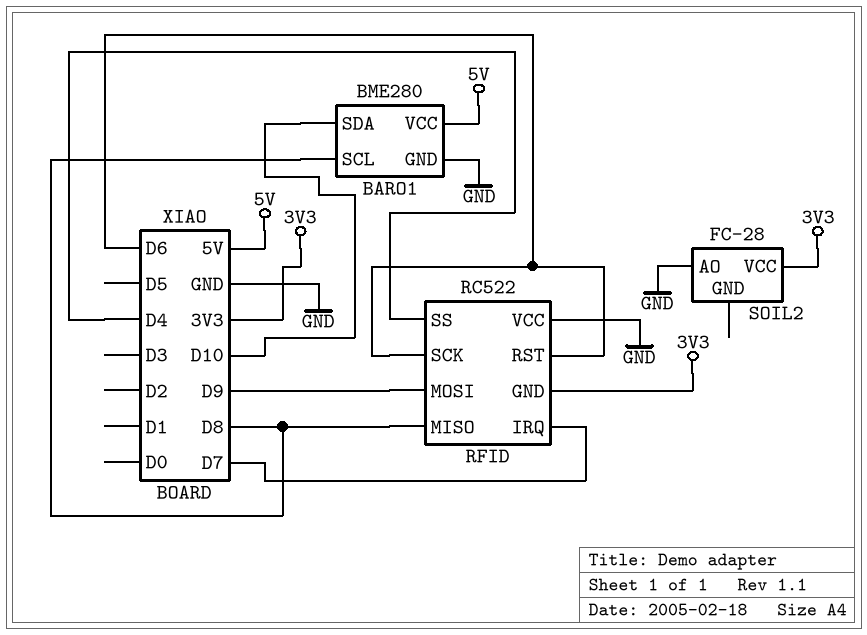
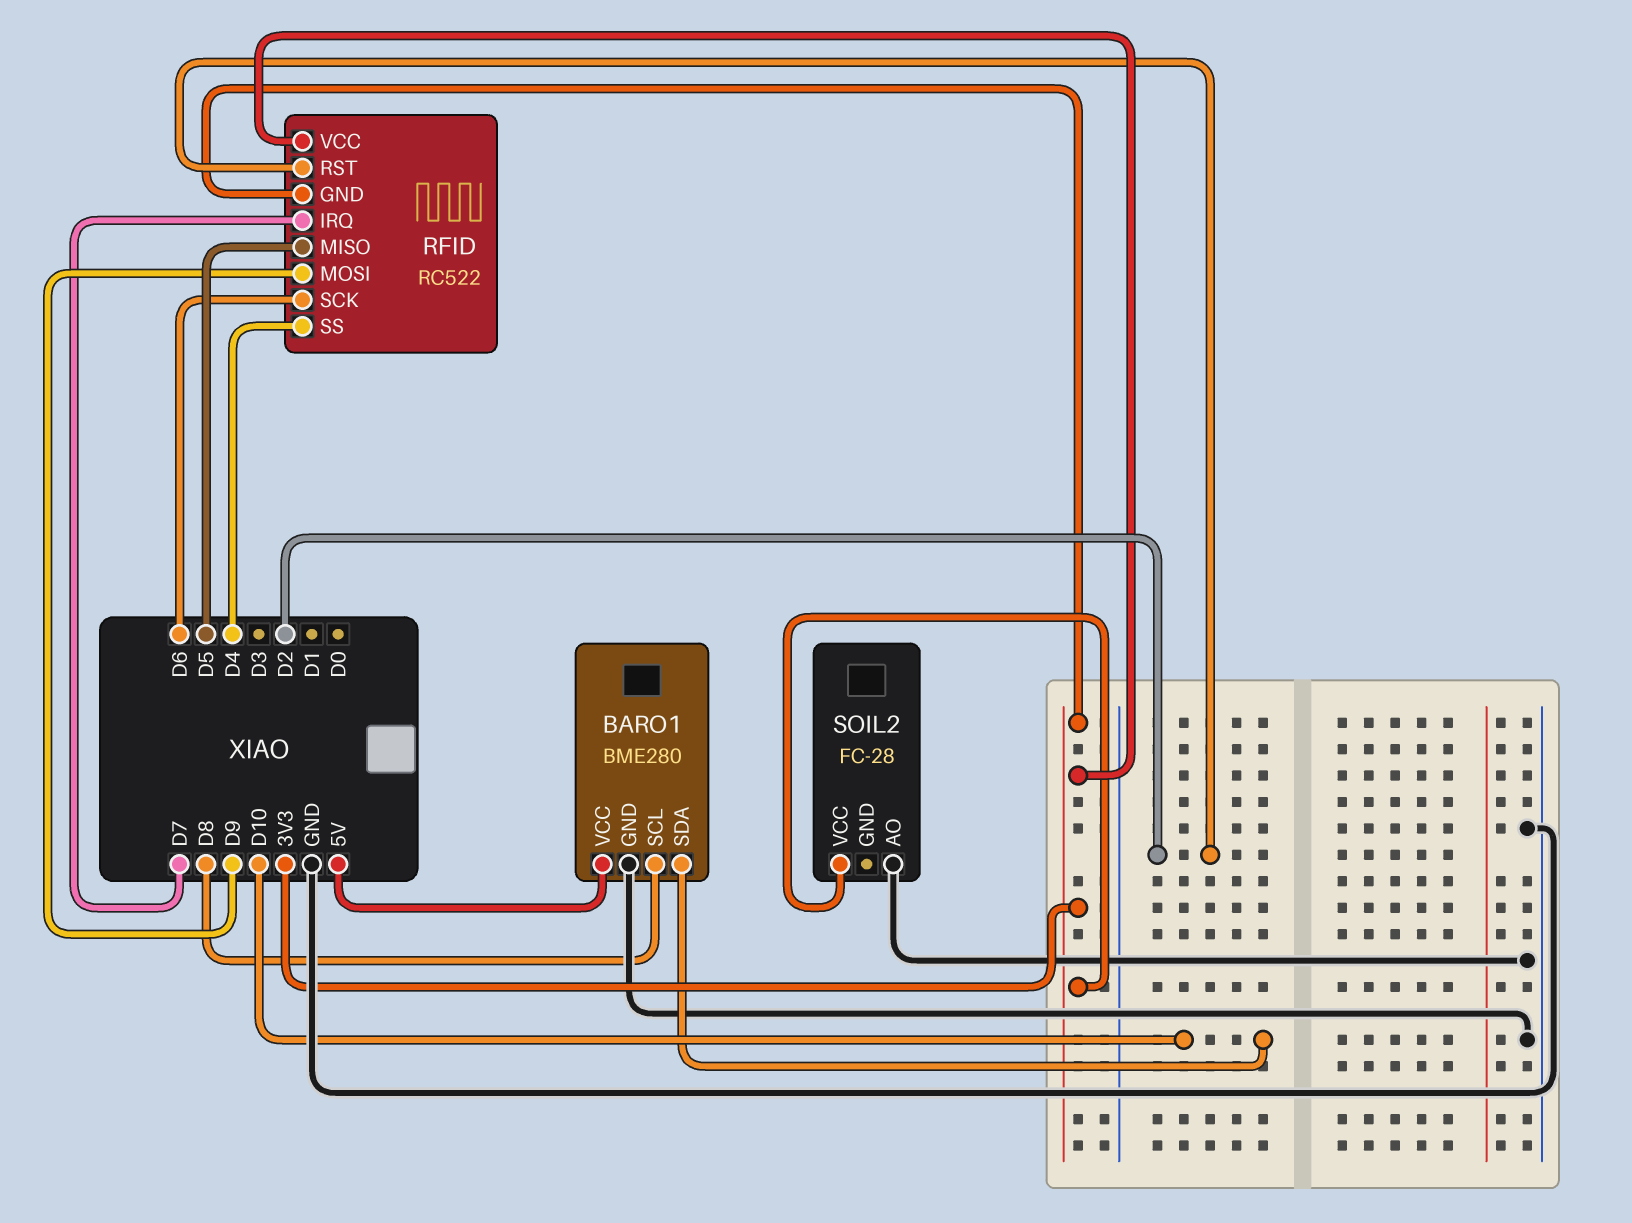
RFID pin MISO: D8 -> D5
RFID pin RST: D6 -> D2
RFID pin VCC: GND -> 3V3

